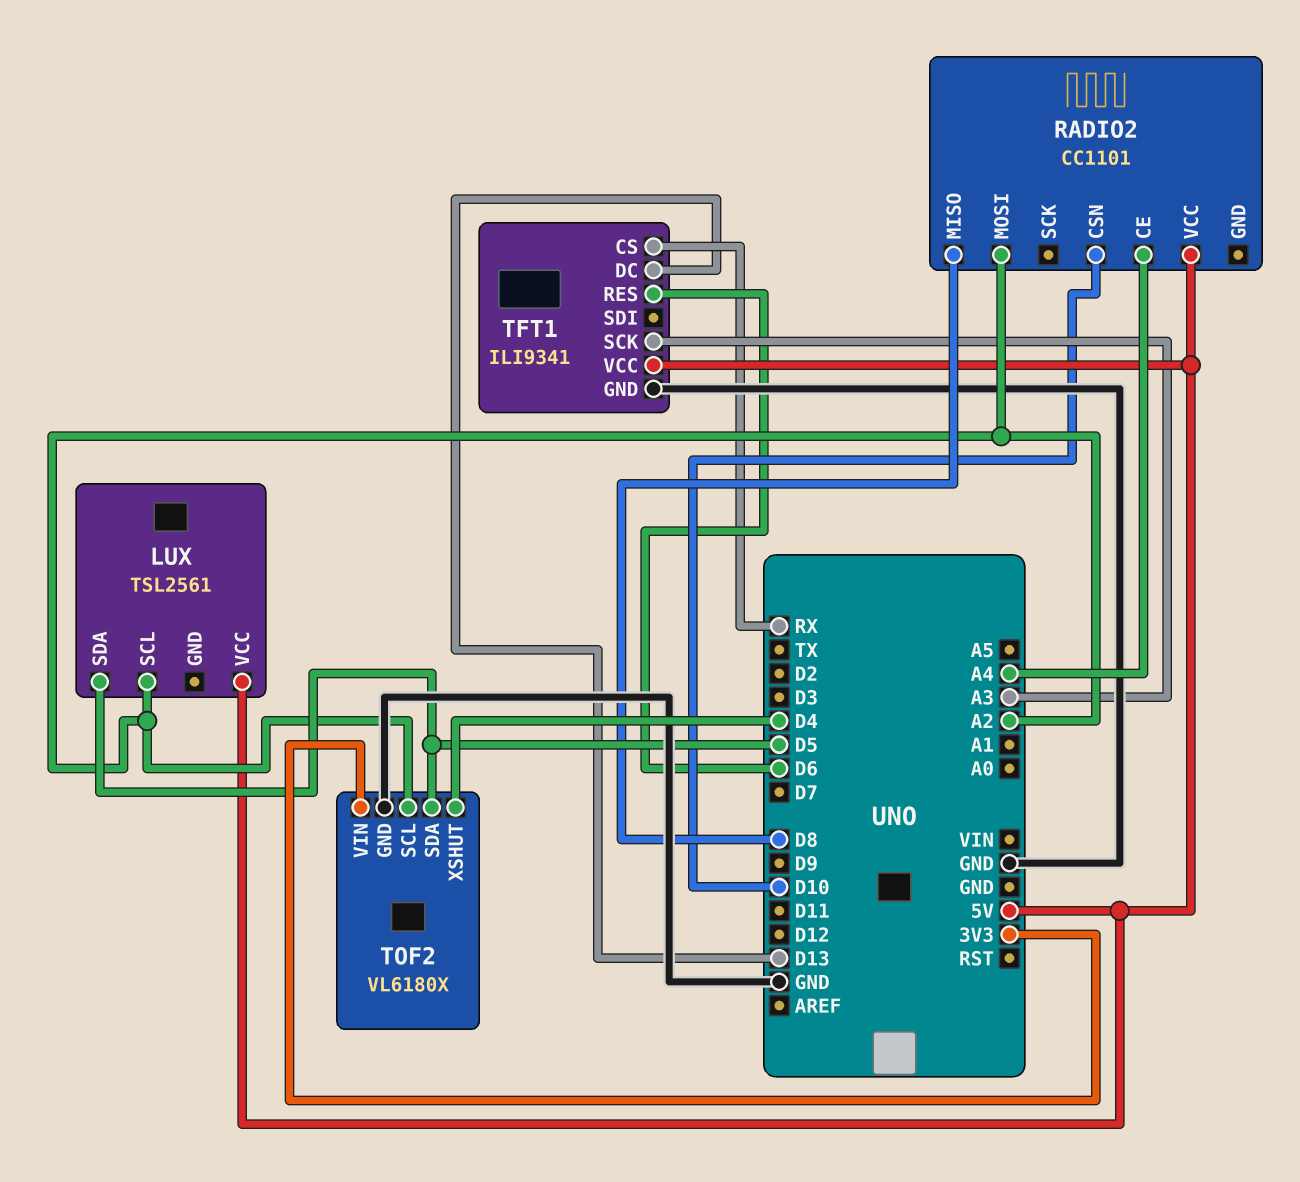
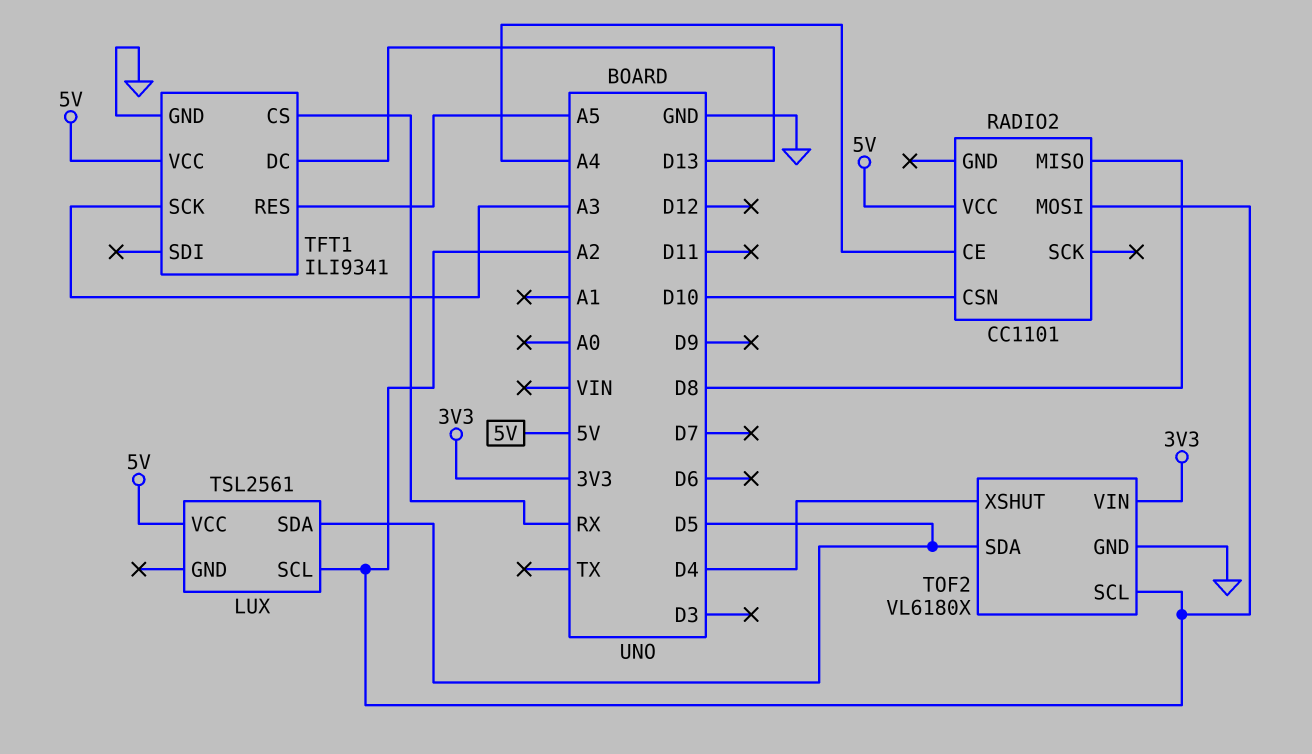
TFT1 pin RES: D6 -> A5

